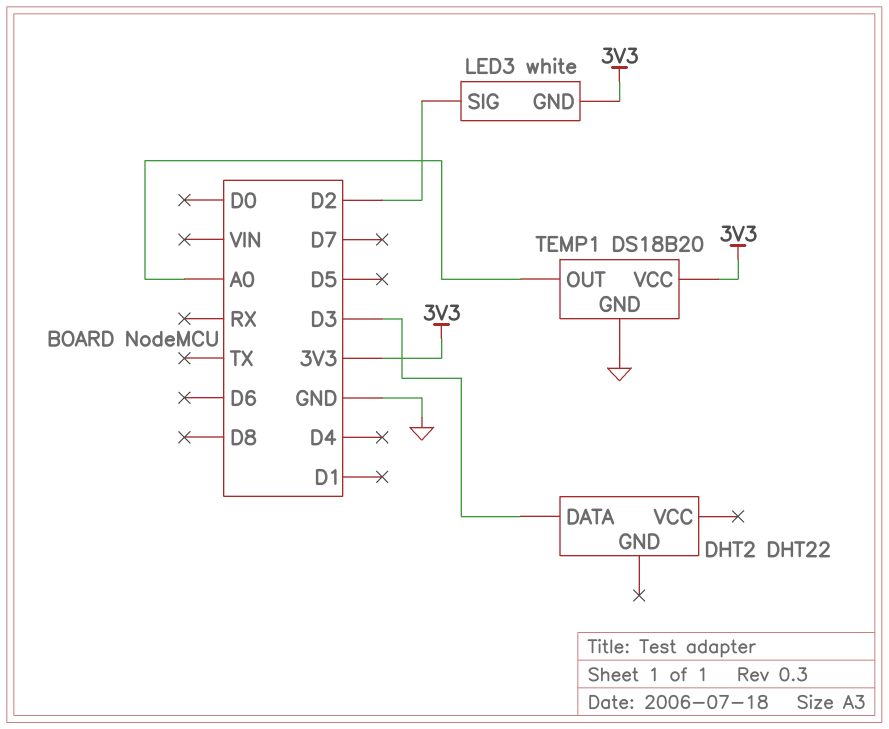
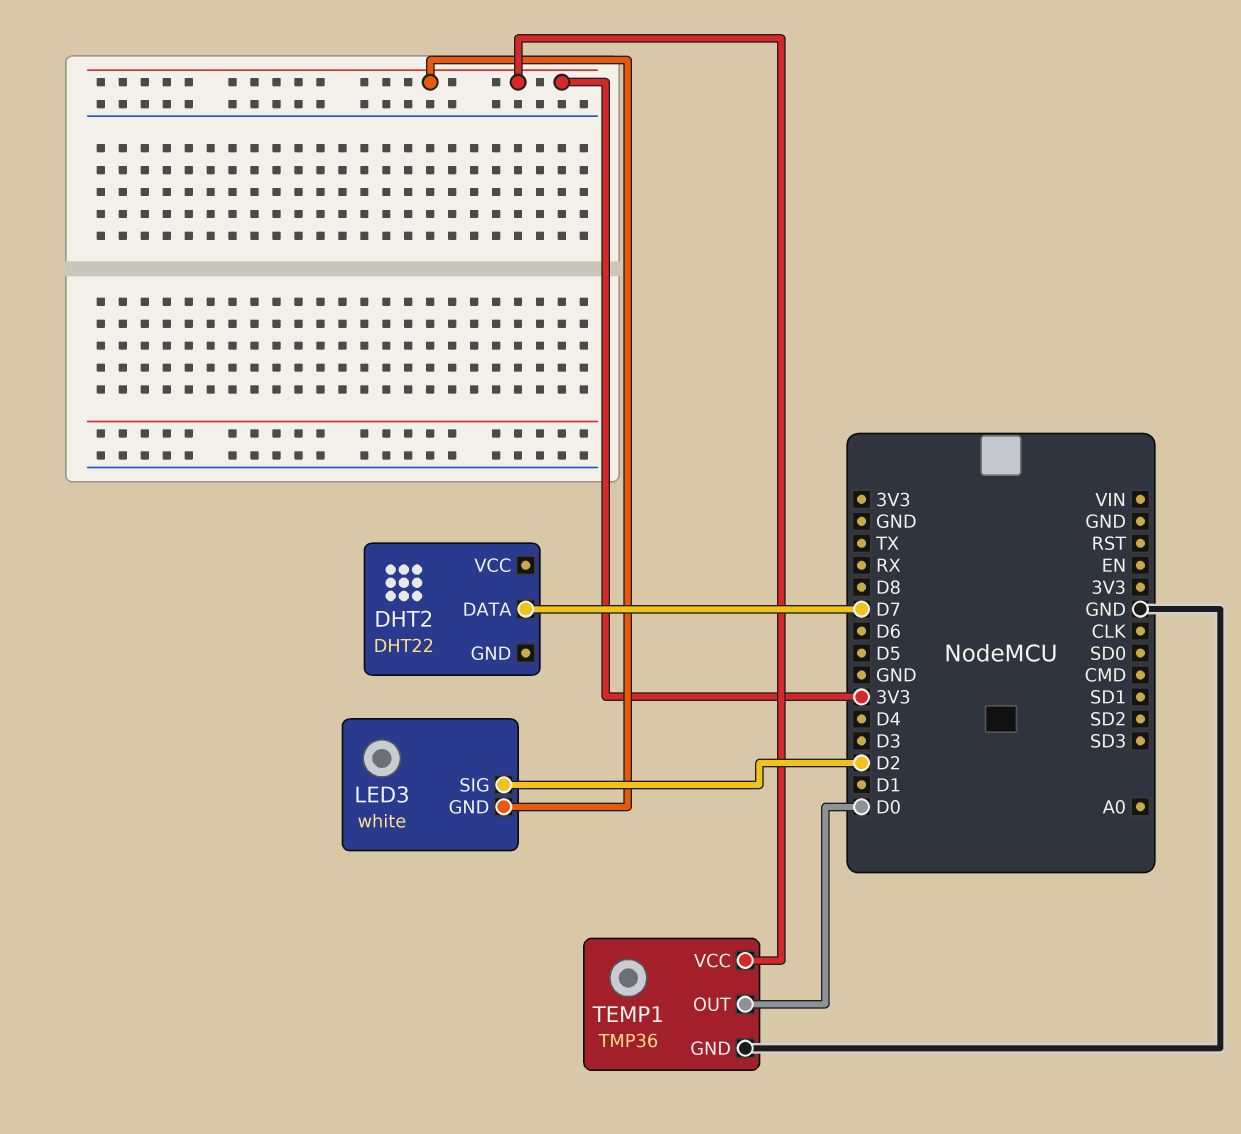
DHT2 pin DATA: D3 -> D7
TEMP1: DS18B20 -> TMP36
TEMP1 pin OUT: A0 -> D0

